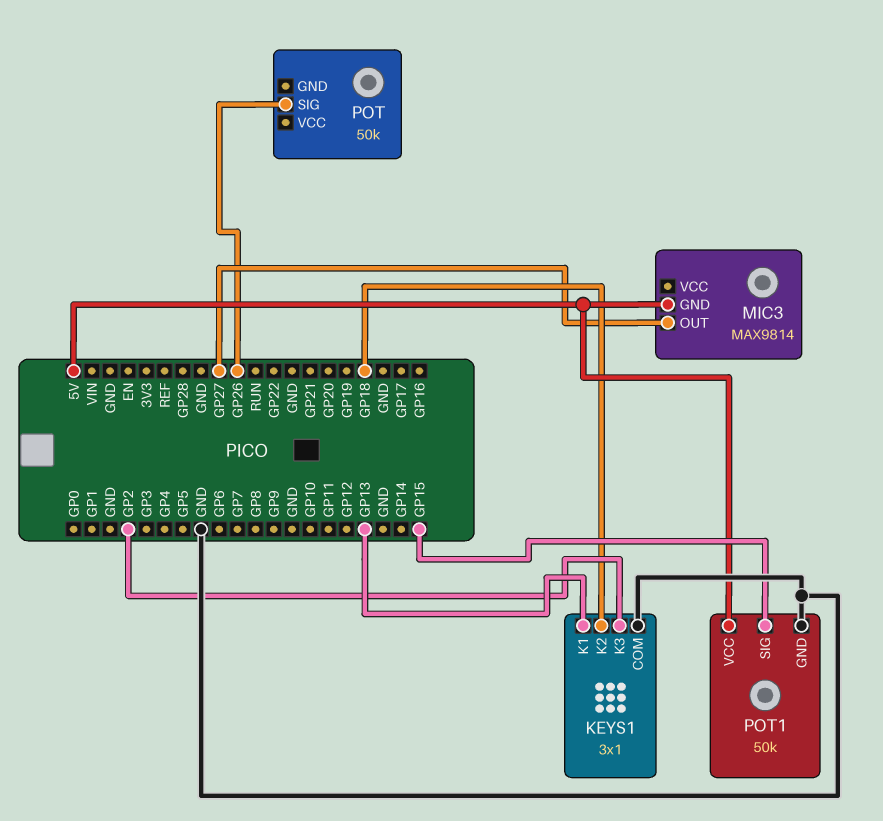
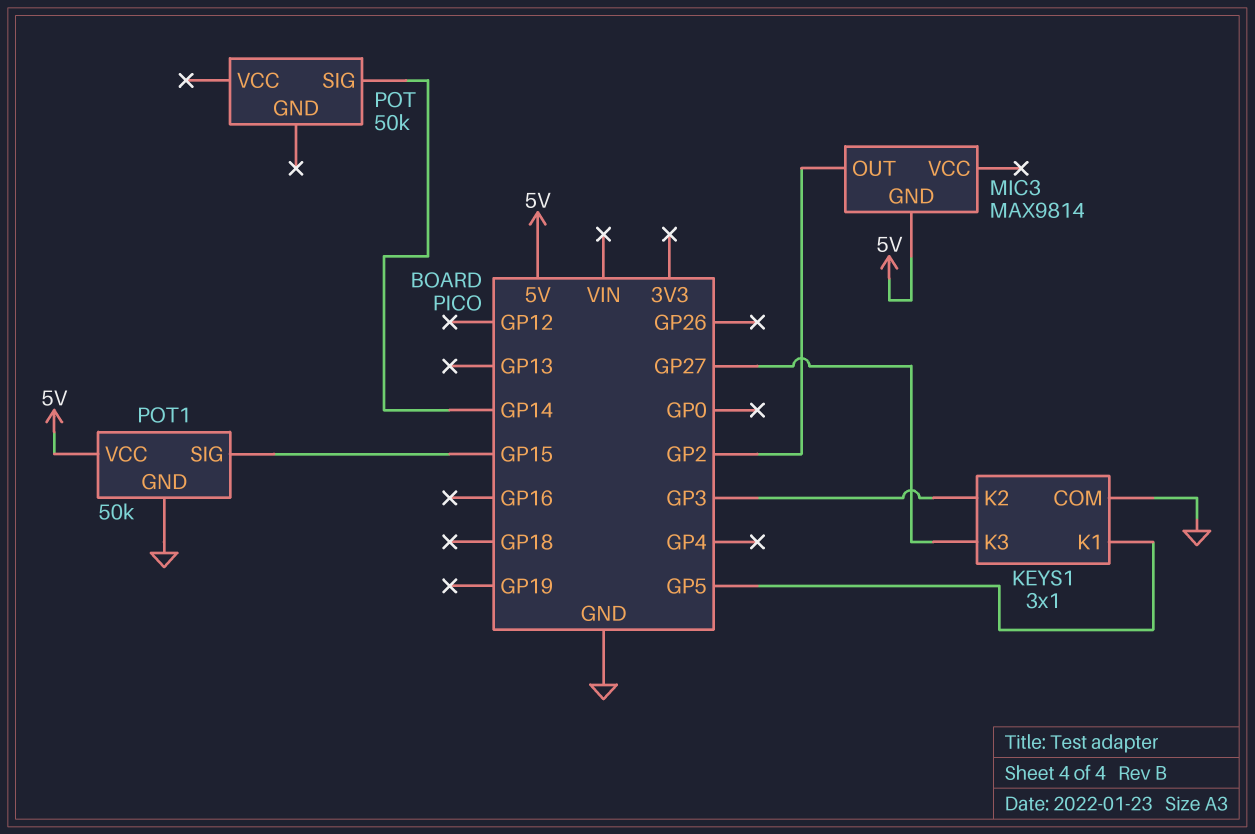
KEYS1 pin K1: GP13 -> GP5
KEYS1 pin K2: GP18 -> GP3
KEYS1 pin K3: GP2 -> GP27
MIC3 pin OUT: GP27 -> GP2
POT pin SIG: GP26 -> GP14

